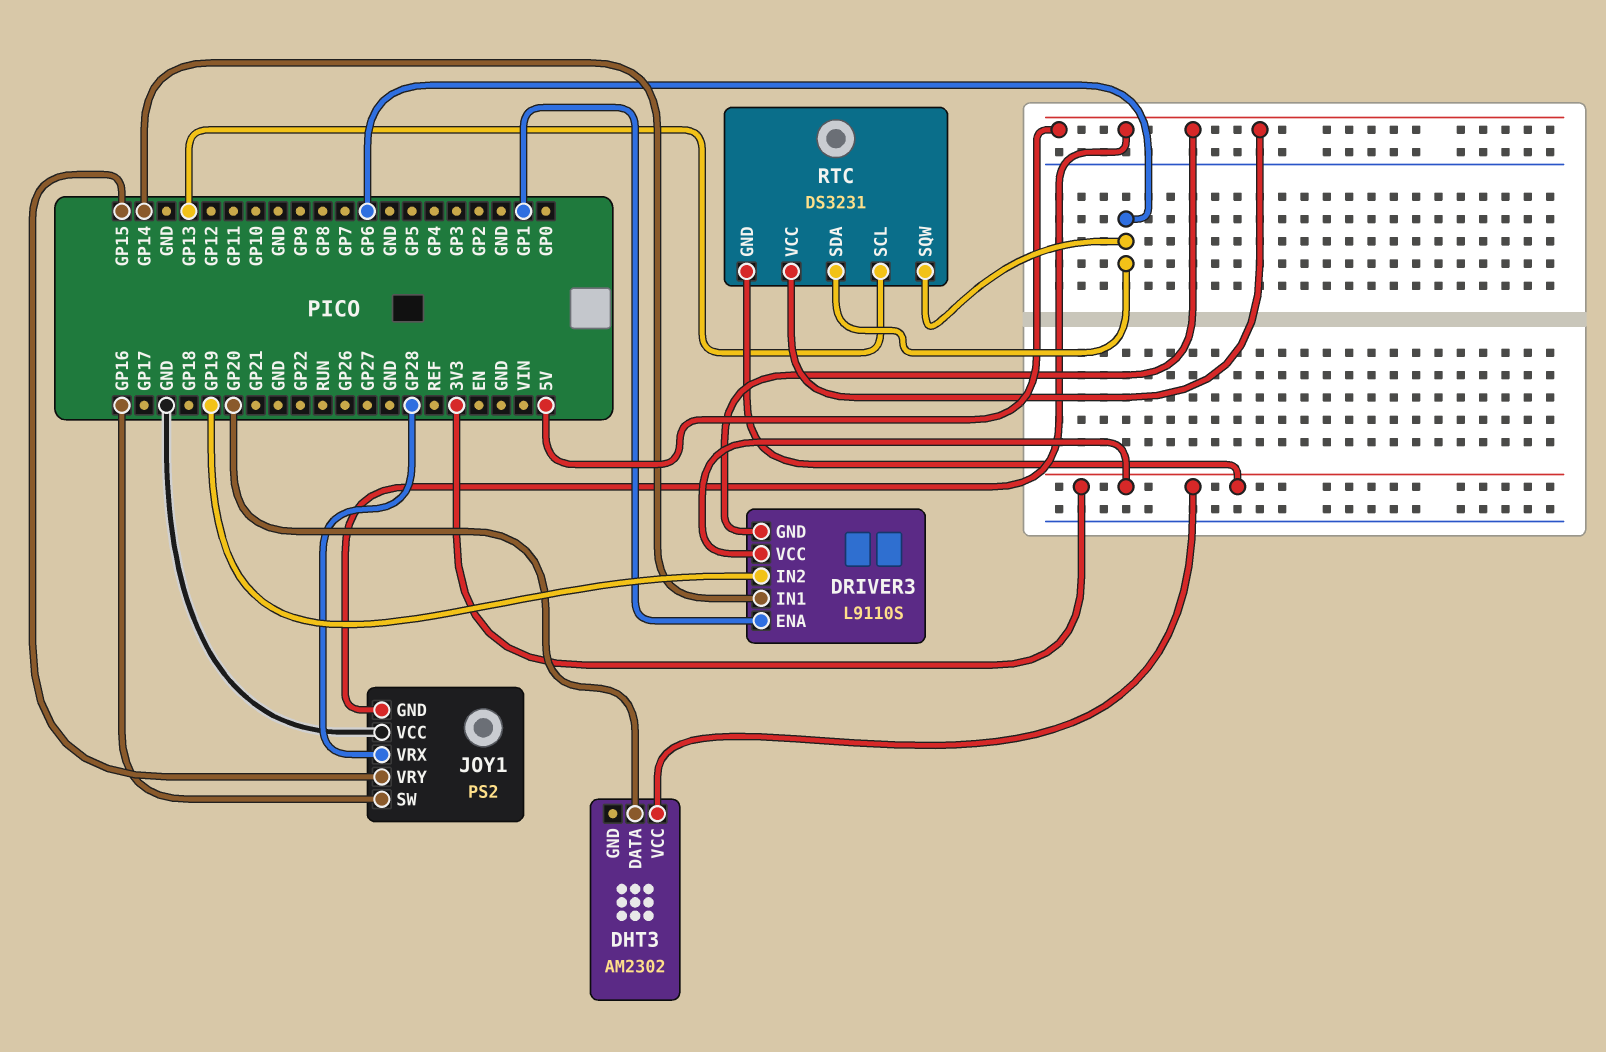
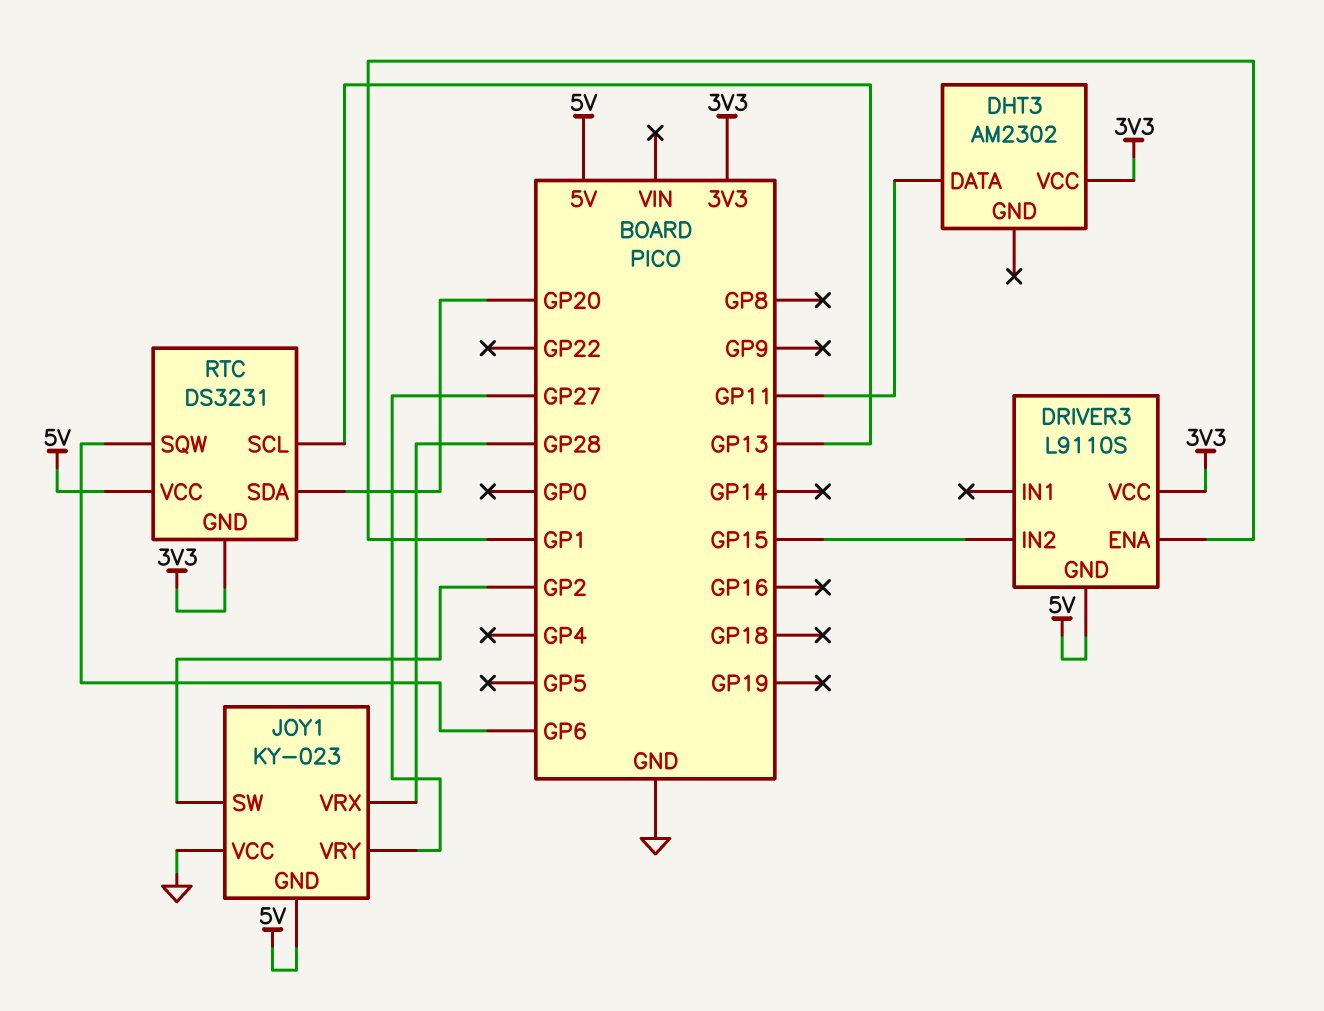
DHT3 pin DATA: GP20 -> GP11
DRIVER3 pin IN1: GP14 -> none
DRIVER3 pin IN2: GP19 -> GP15
JOY1: PS2 -> KY-023
JOY1 pin SW: GP16 -> GP2
JOY1 pin VRY: GP15 -> GP27
RTC pin SDA: GP6 -> GP20

